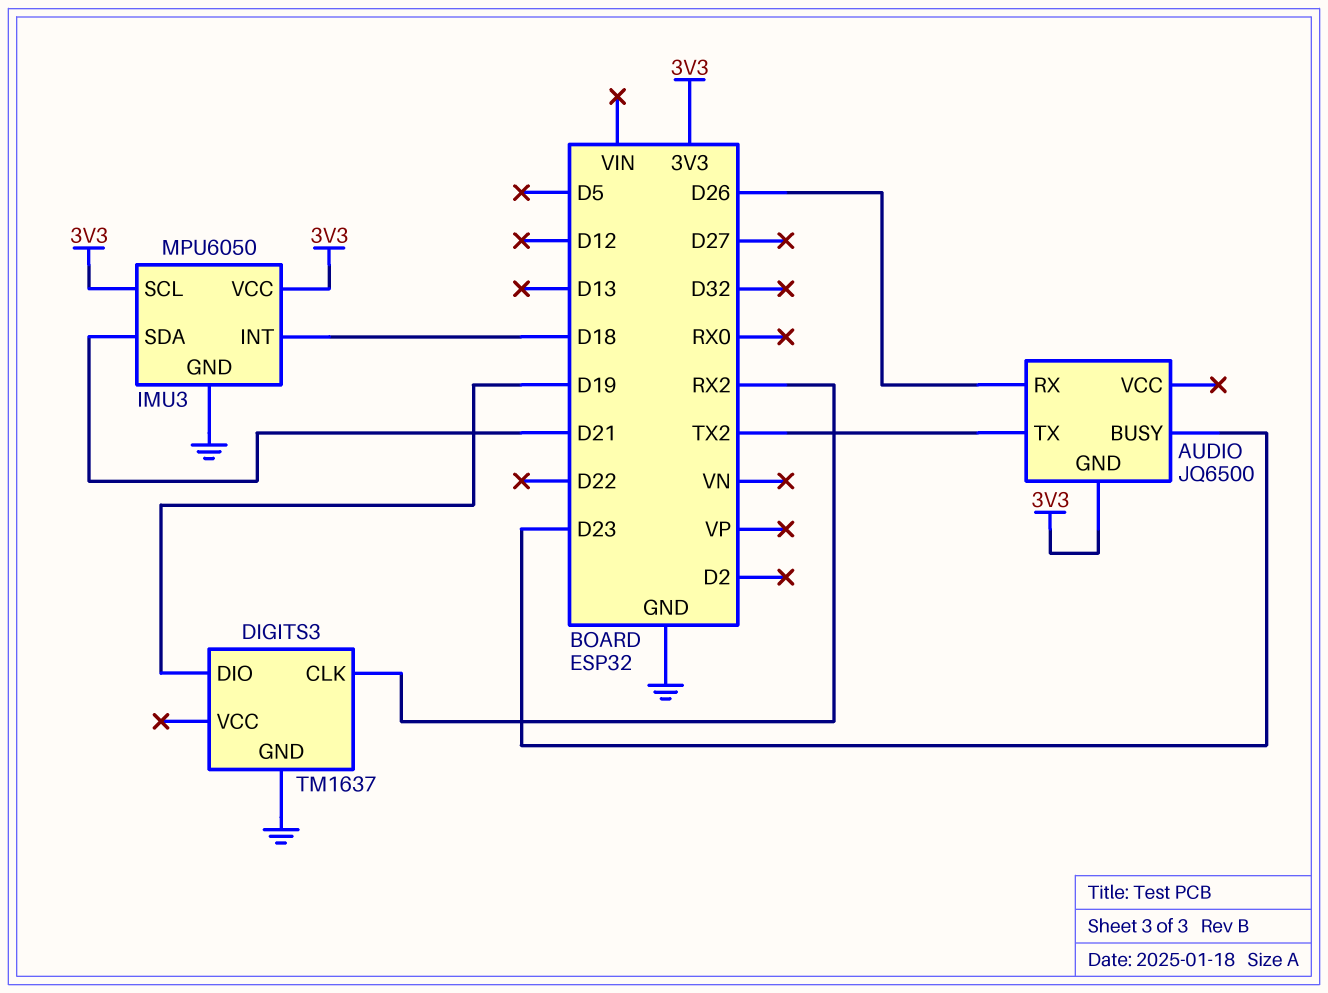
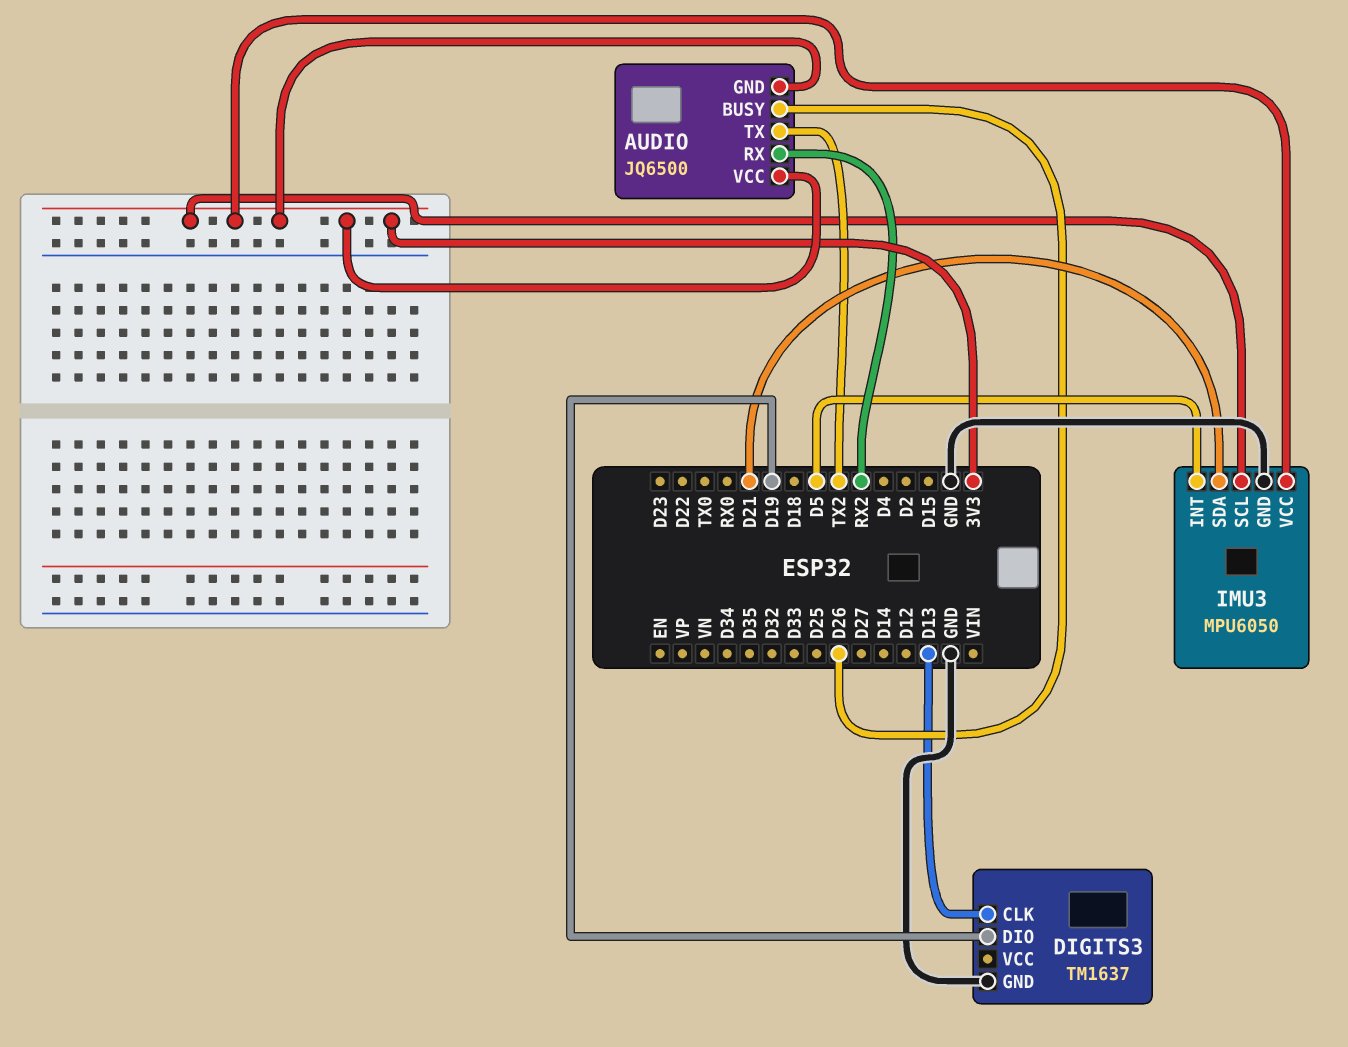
AUDIO pin BUSY: D23 -> D26
AUDIO pin RX: D26 -> RX2
AUDIO pin VCC: none -> 3V3
DIGITS3 pin CLK: RX2 -> D13
IMU3 pin INT: D18 -> D5

